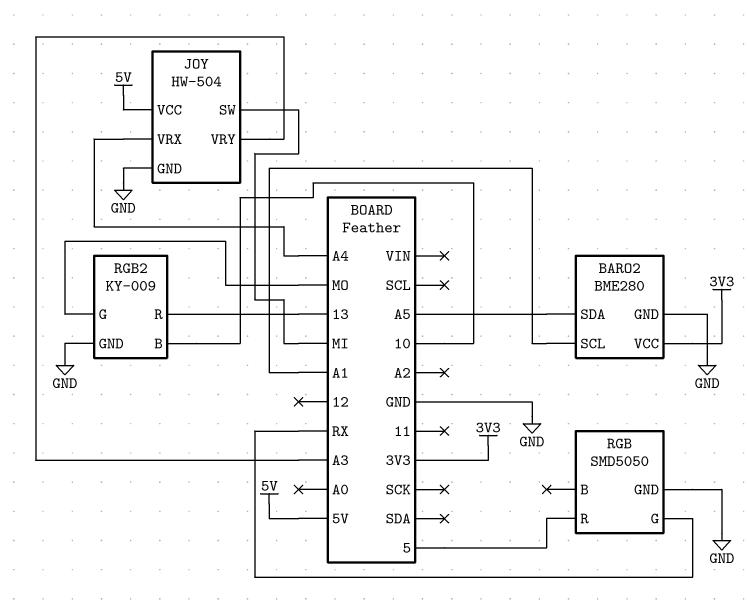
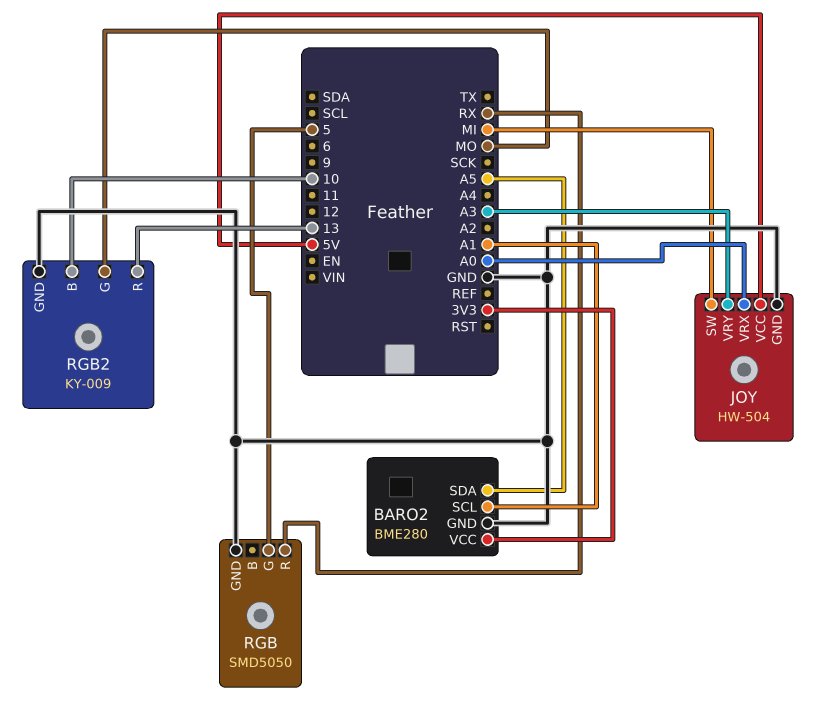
JOY pin VRX: A4 -> A0
RGB pin G: RX -> 5
RGB pin R: 5 -> RX

